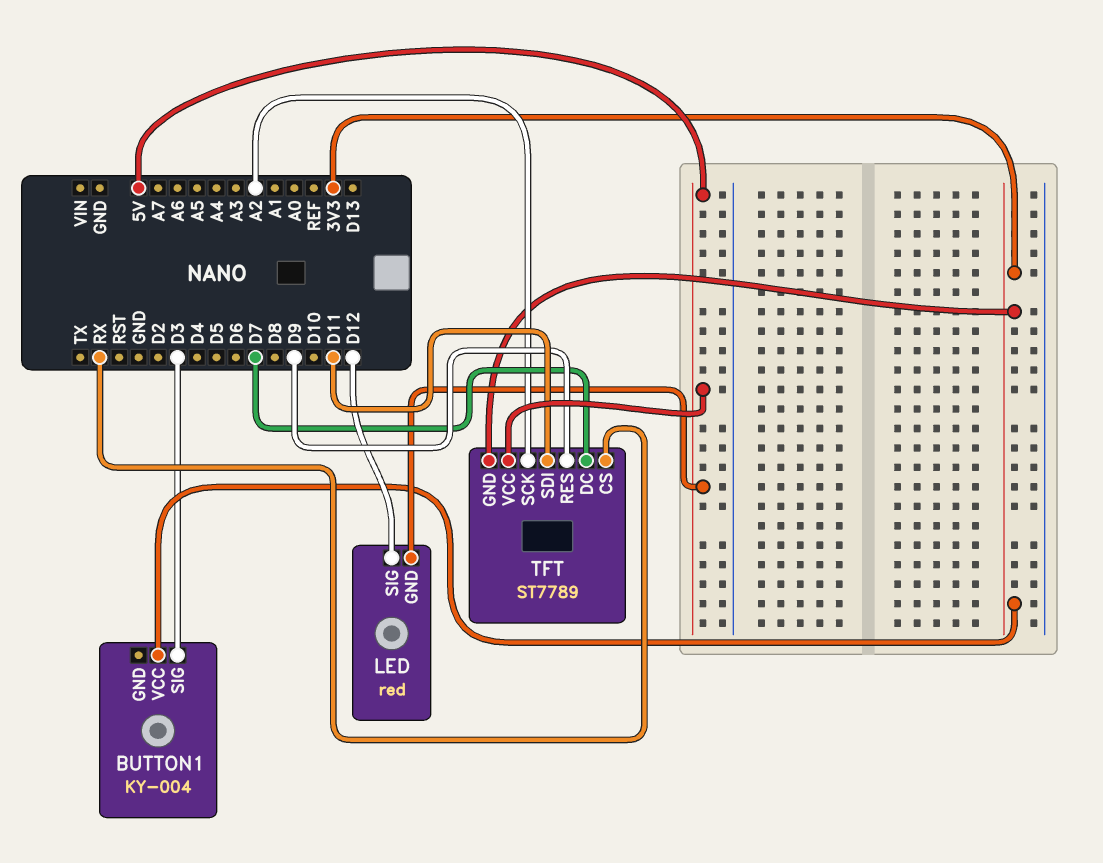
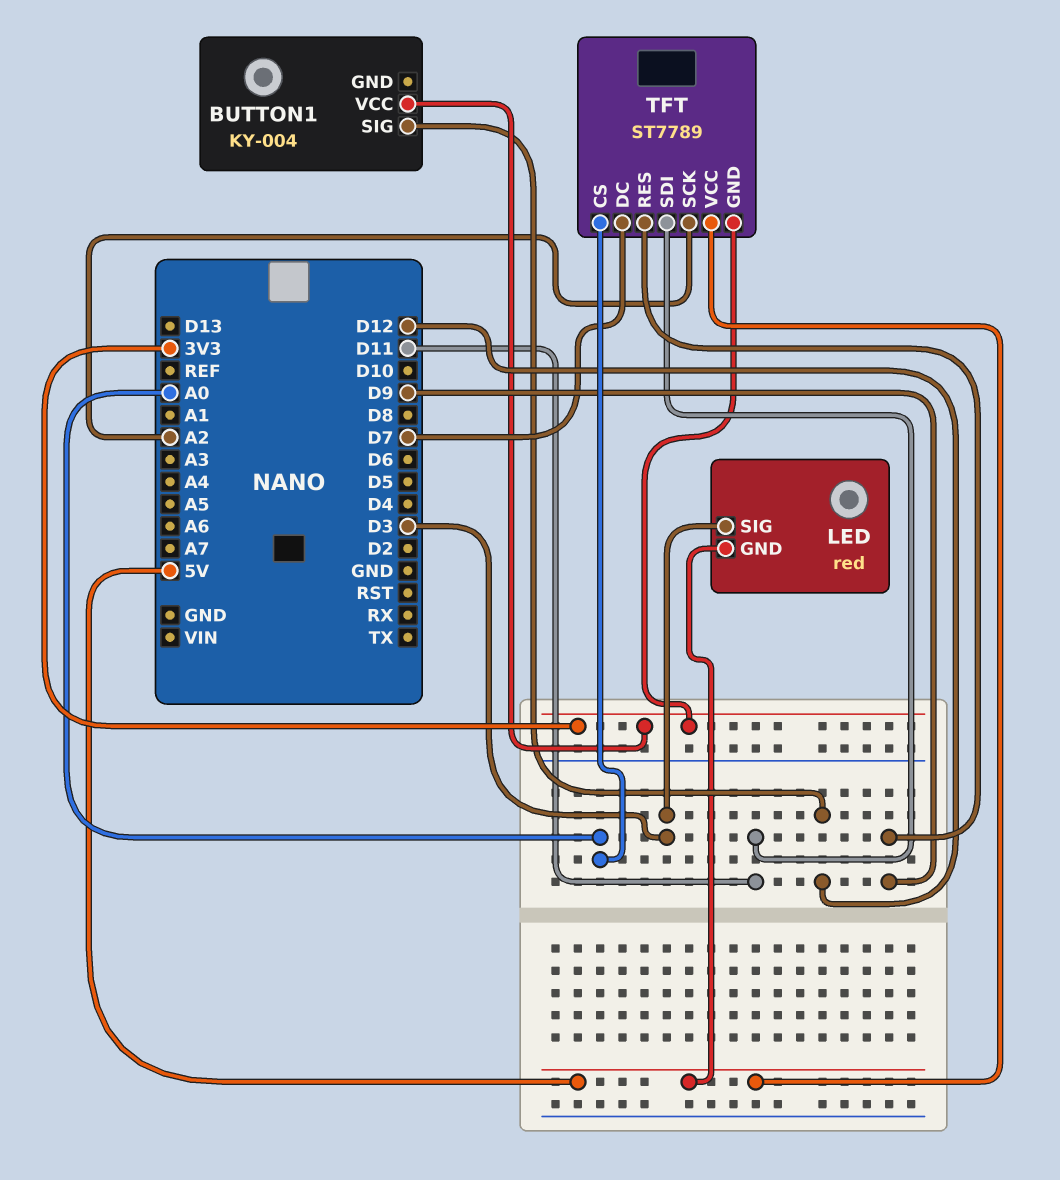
BUTTON1 pin SIG: D3 -> D12
LED pin SIG: D12 -> D3
TFT pin CS: RX -> A0

